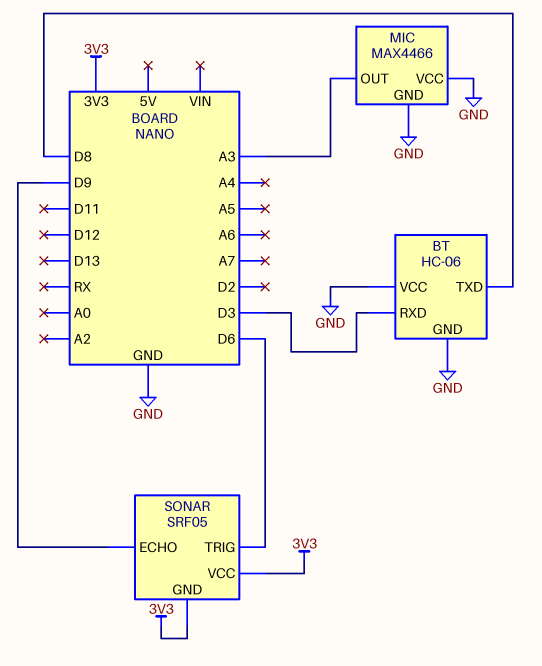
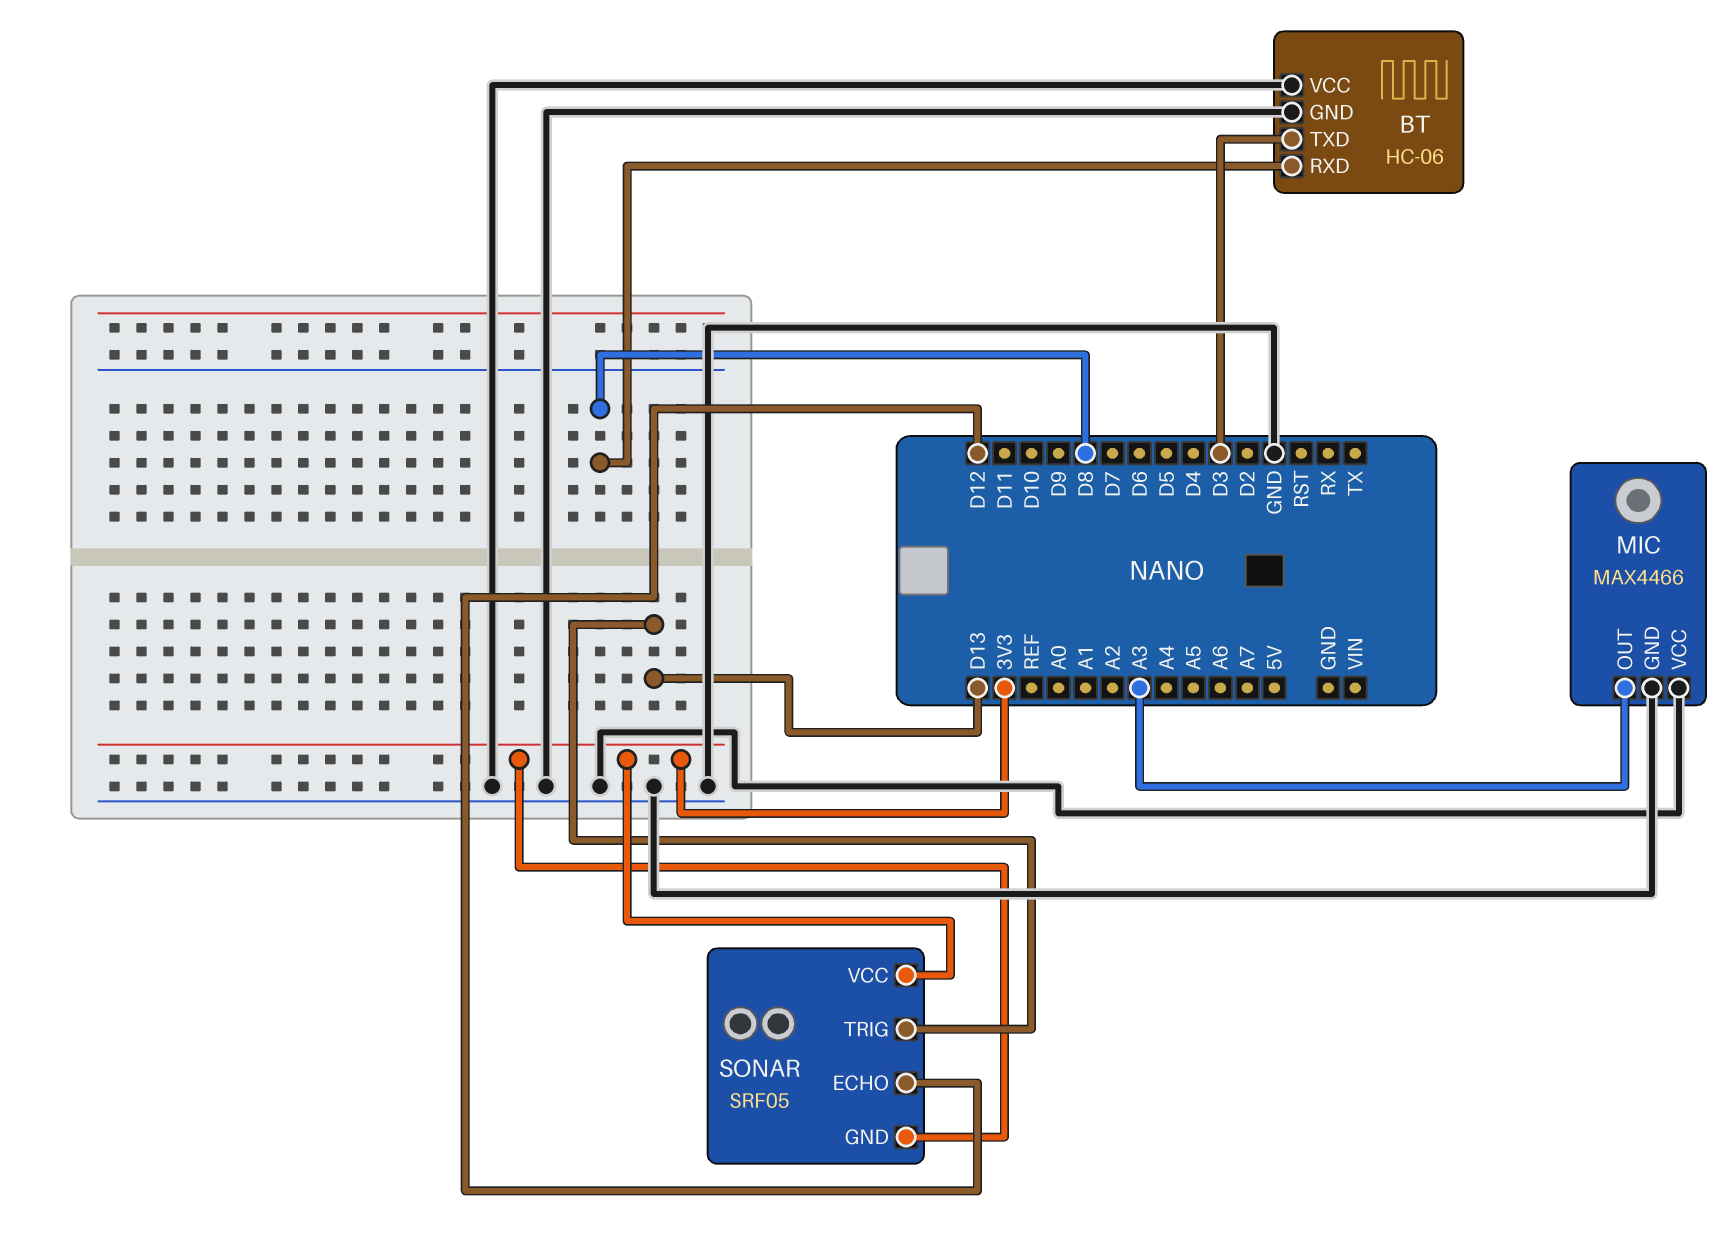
BT pin RXD: D3 -> D8
BT pin TXD: D8 -> D3
SONAR pin ECHO: D9 -> D12
SONAR pin TRIG: D6 -> D13

